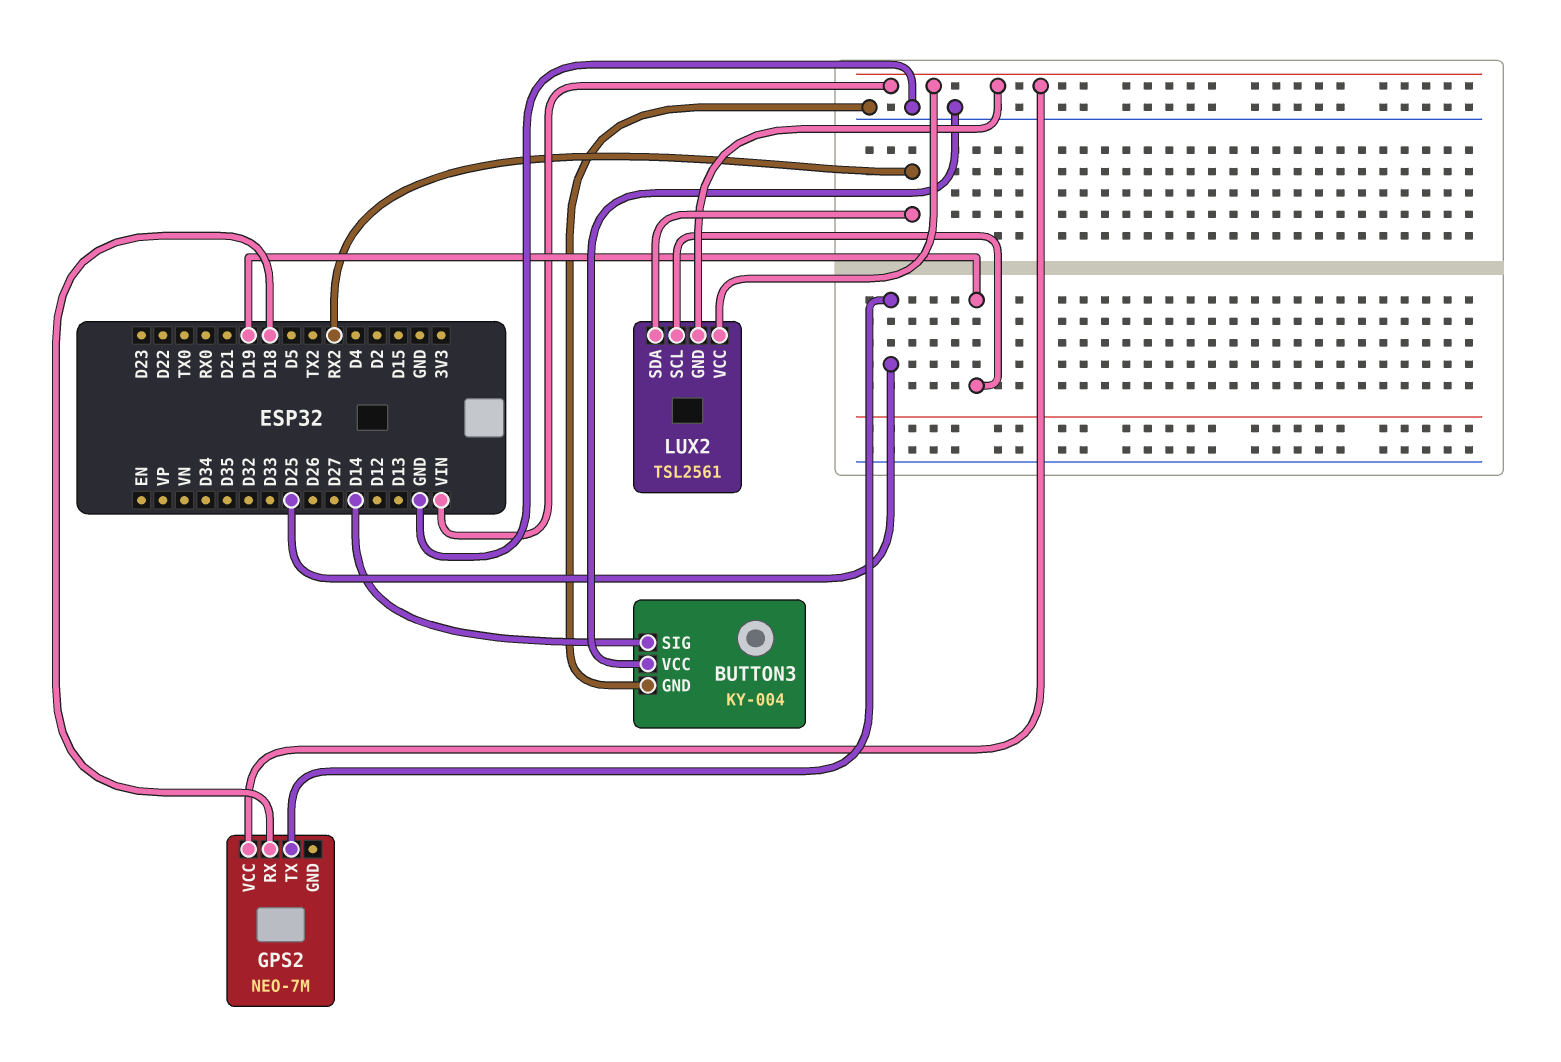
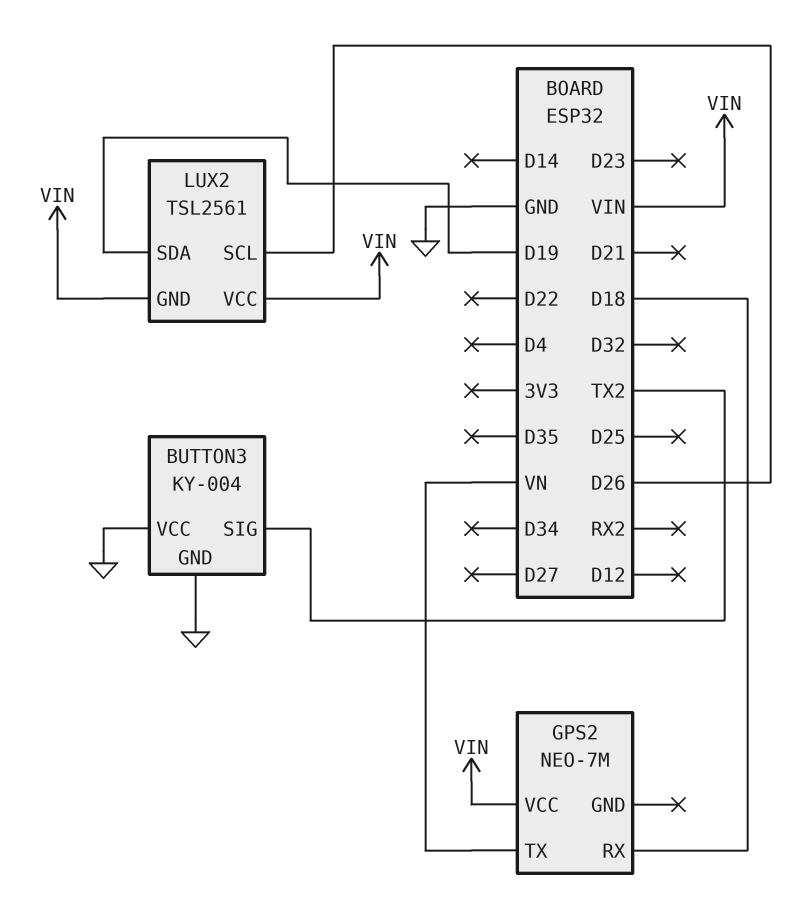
BUTTON3 pin SIG: D14 -> TX2
GPS2 pin TX: D25 -> VN
LUX2 pin SCL: D19 -> D26
LUX2 pin SDA: RX2 -> D19

